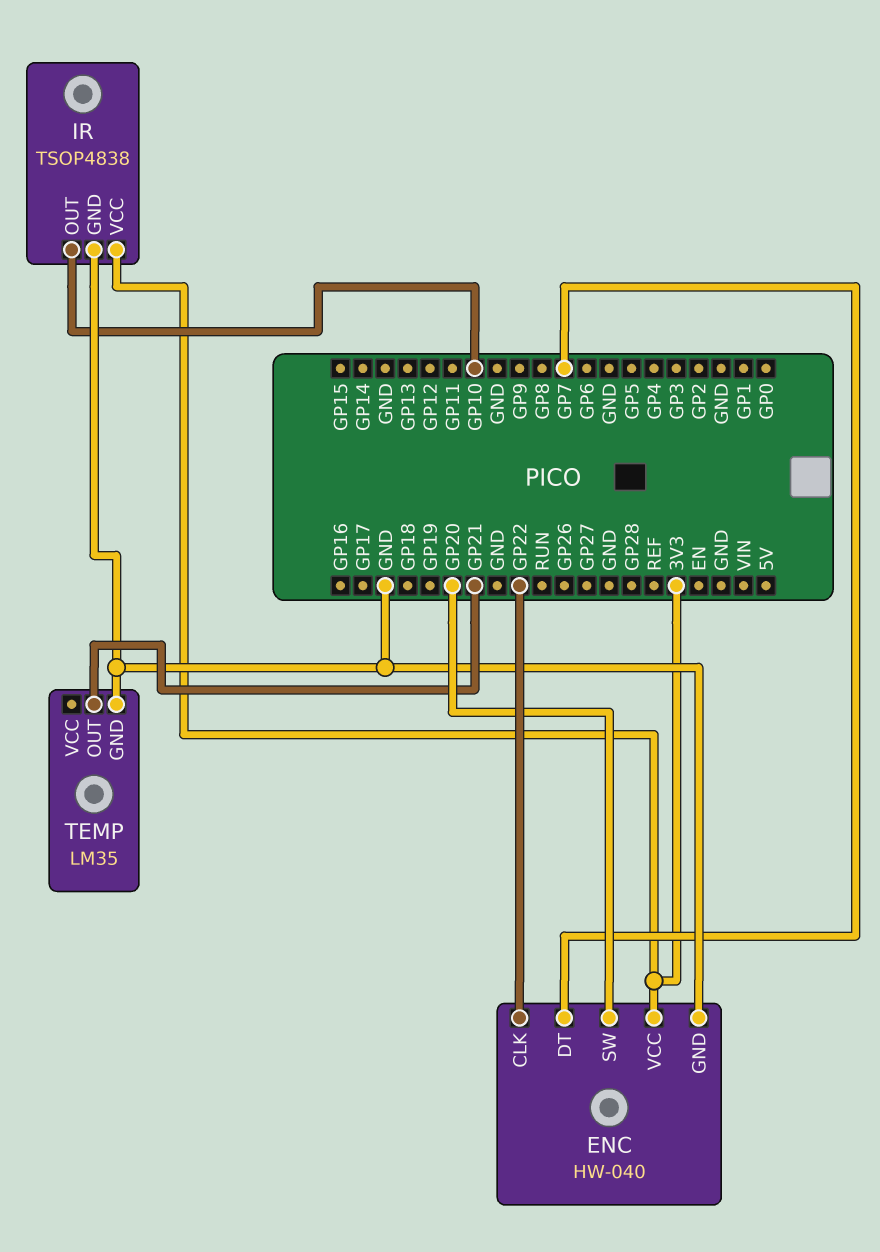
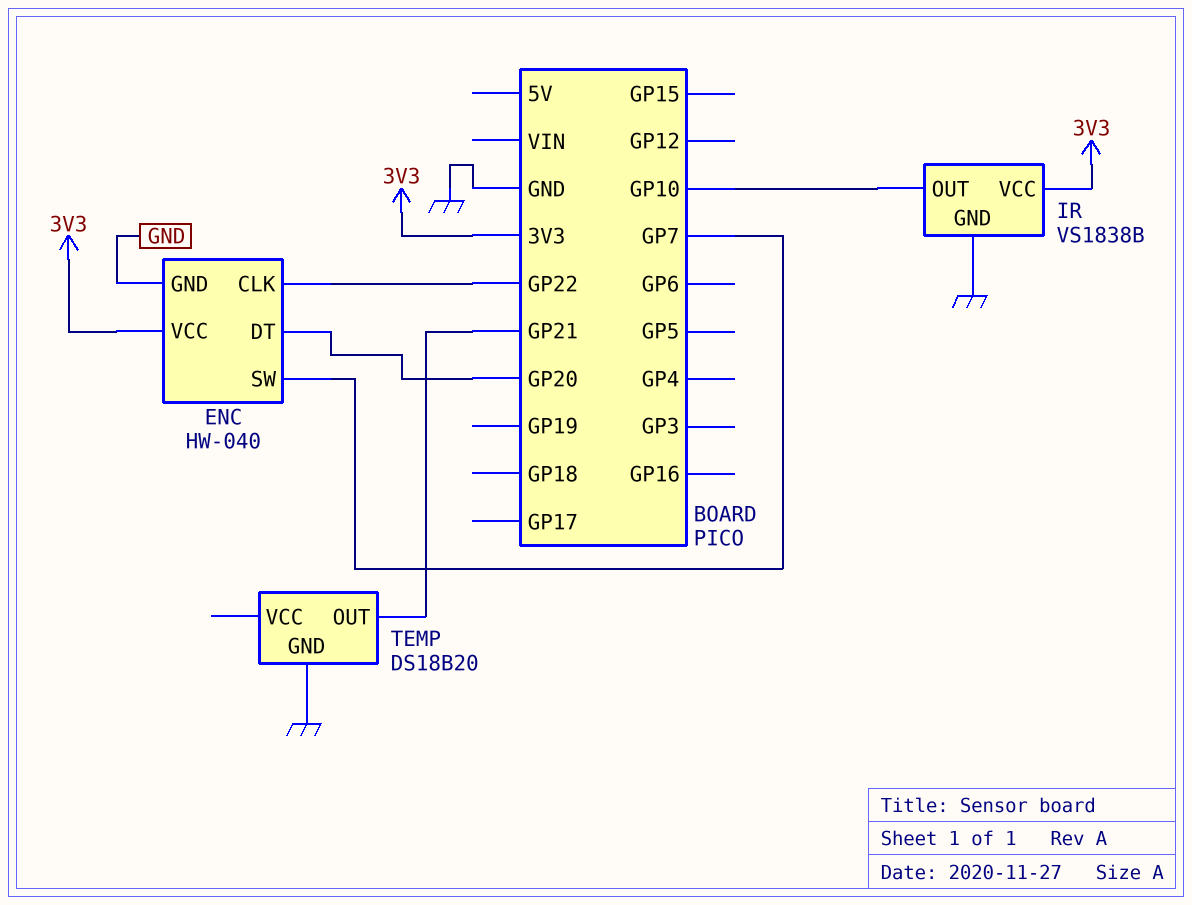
ENC pin DT: GP7 -> GP20
ENC pin SW: GP20 -> GP7
IR: TSOP4838 -> VS1838B
TEMP: LM35 -> DS18B20

